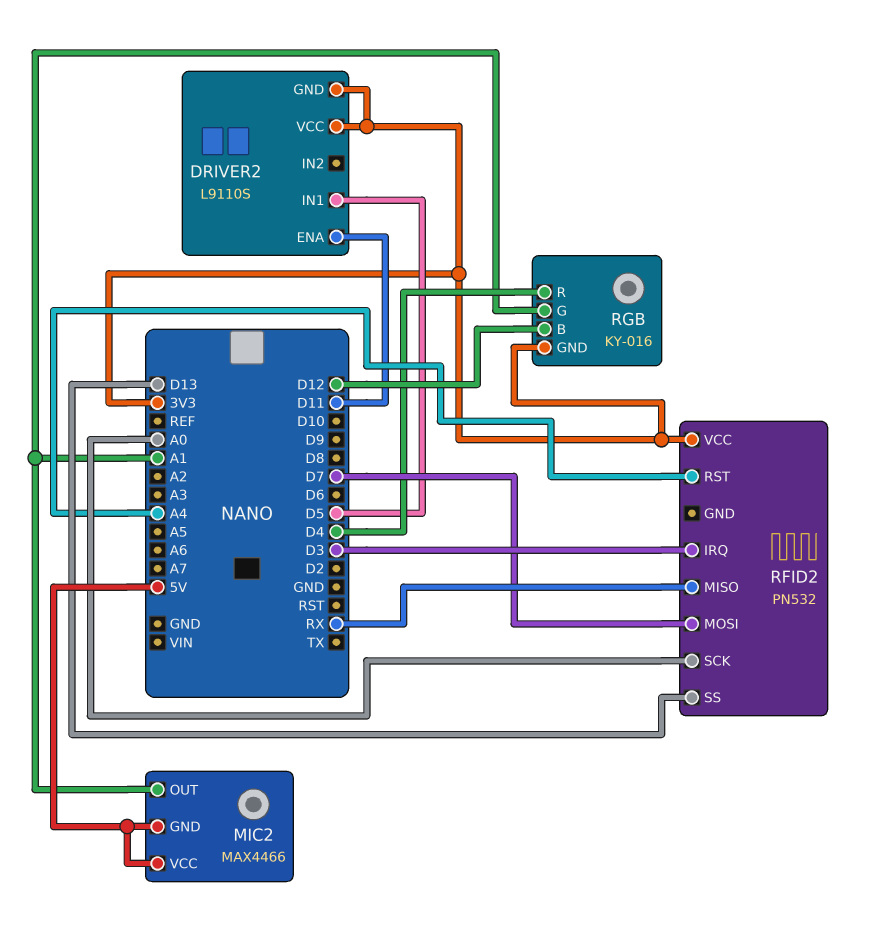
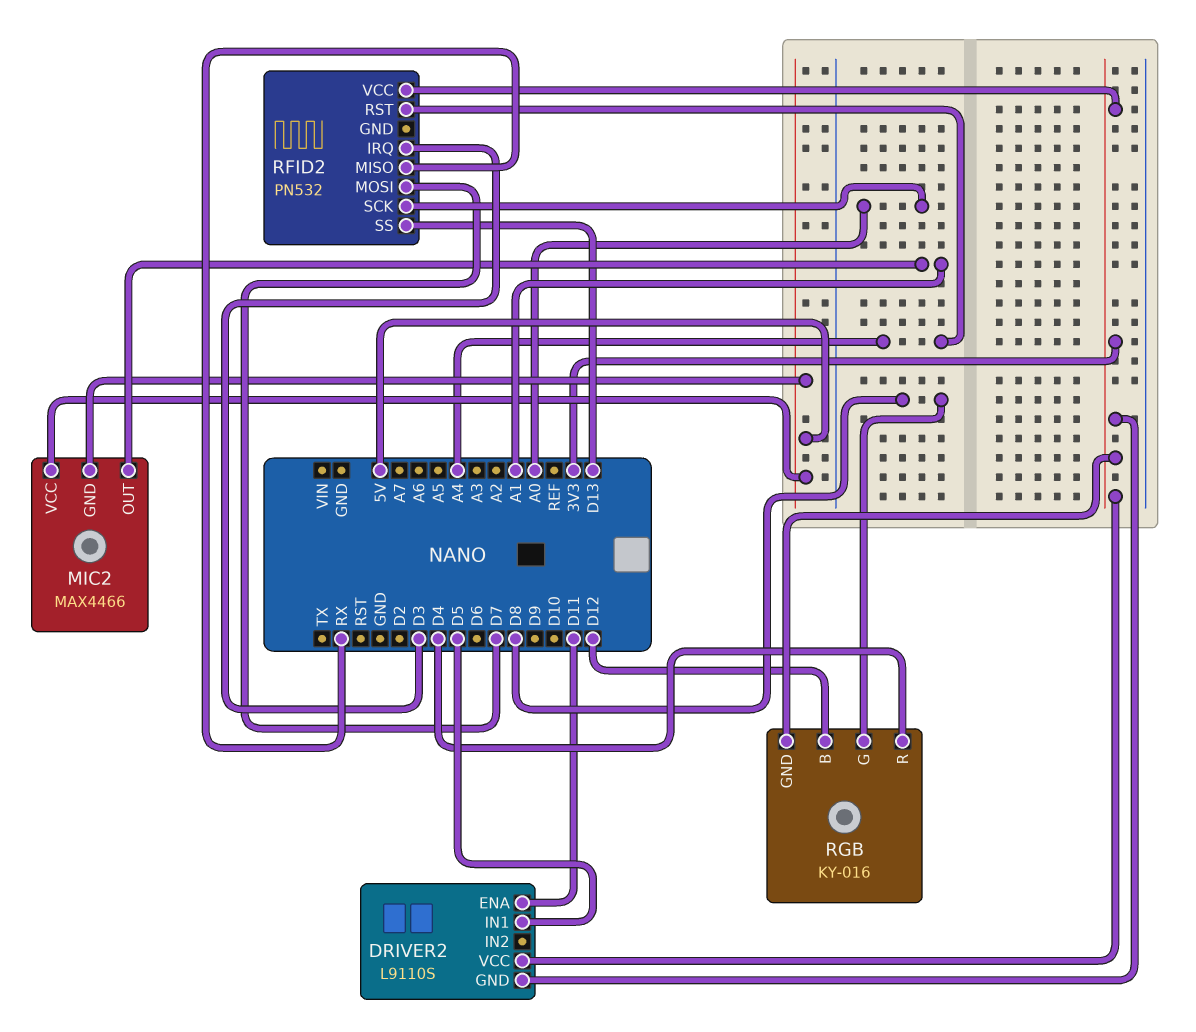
RGB pin G: A1 -> D8

